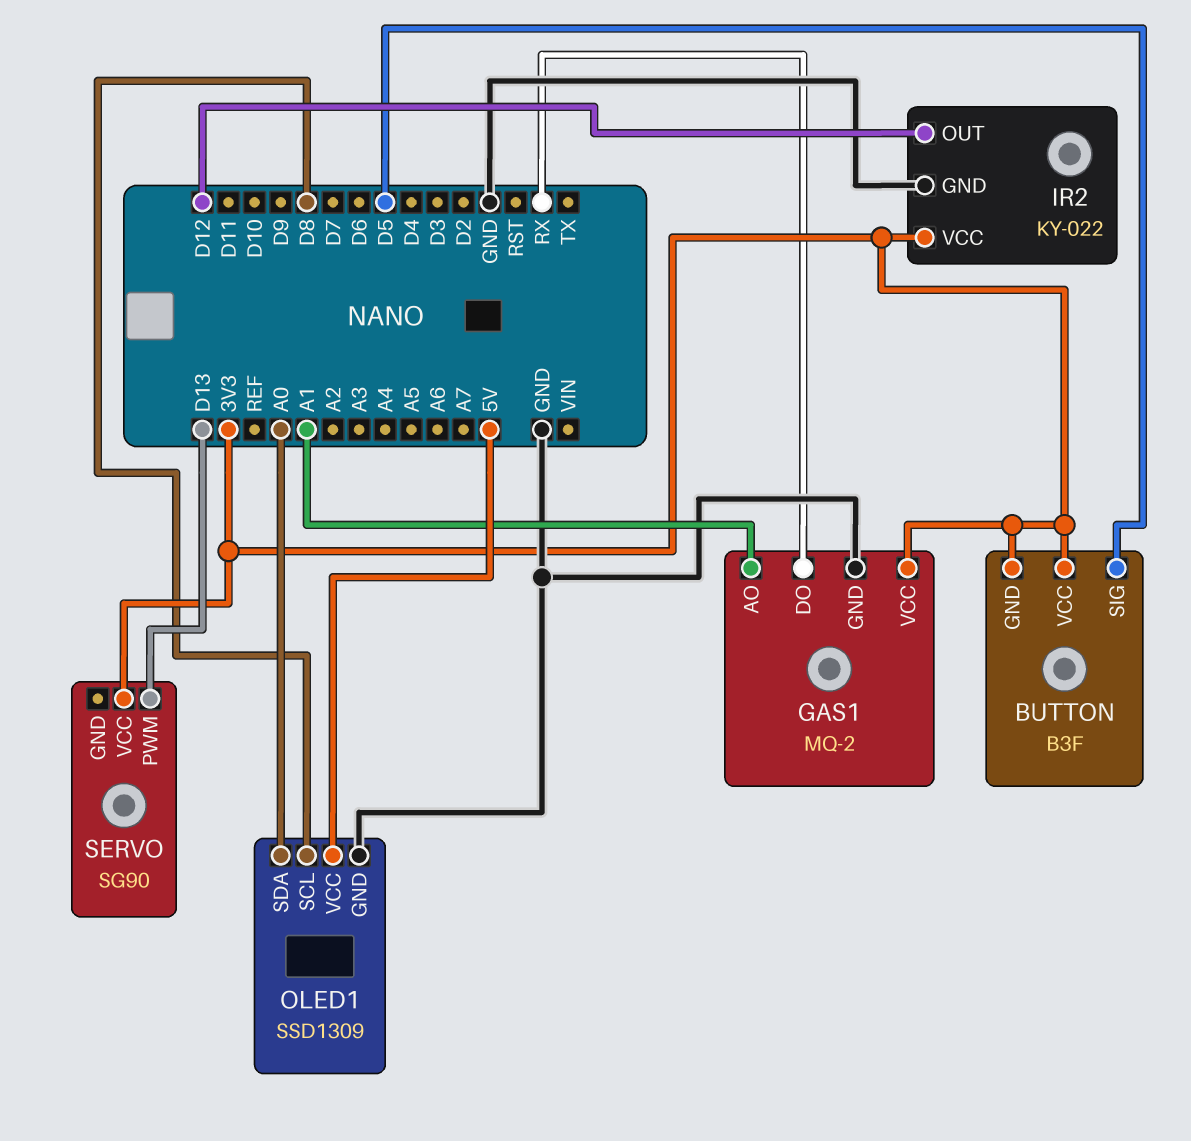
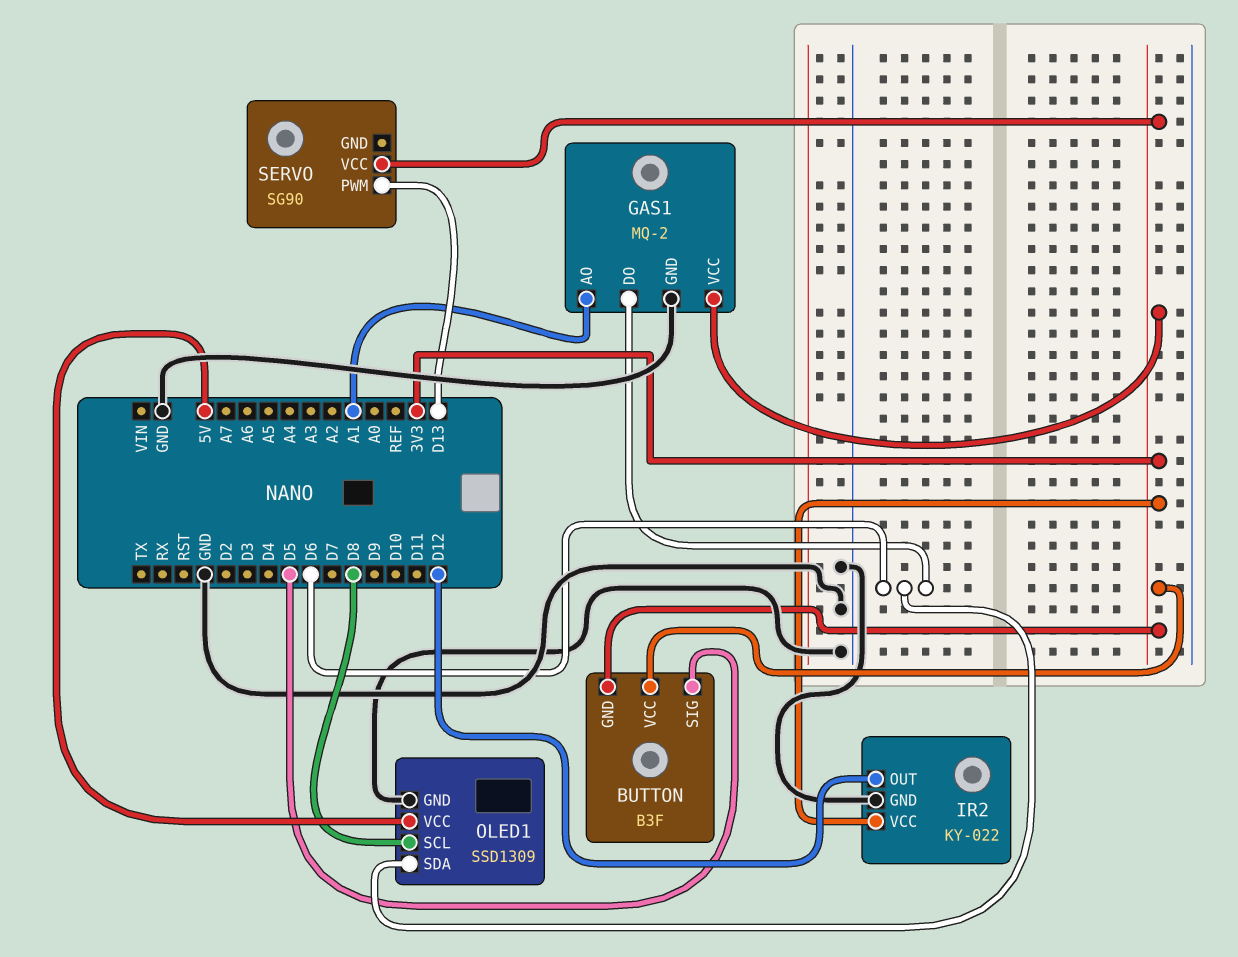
GAS1 pin DO: RX -> D6
OLED1 pin SDA: A0 -> D6

